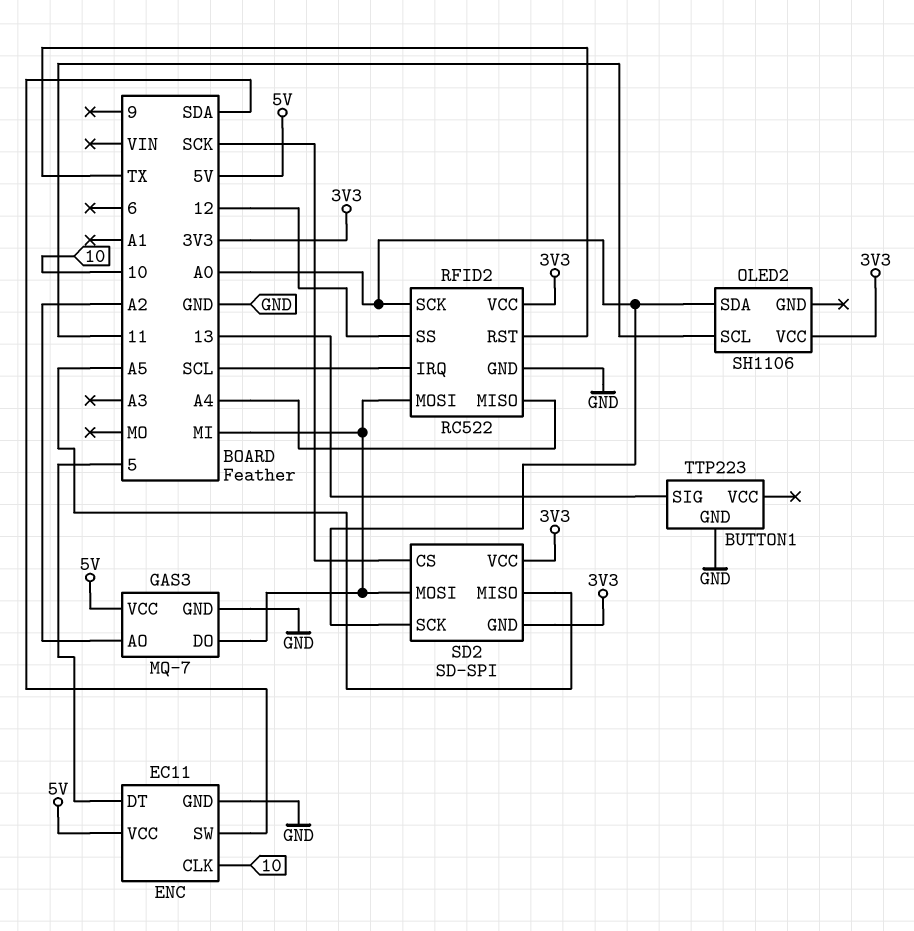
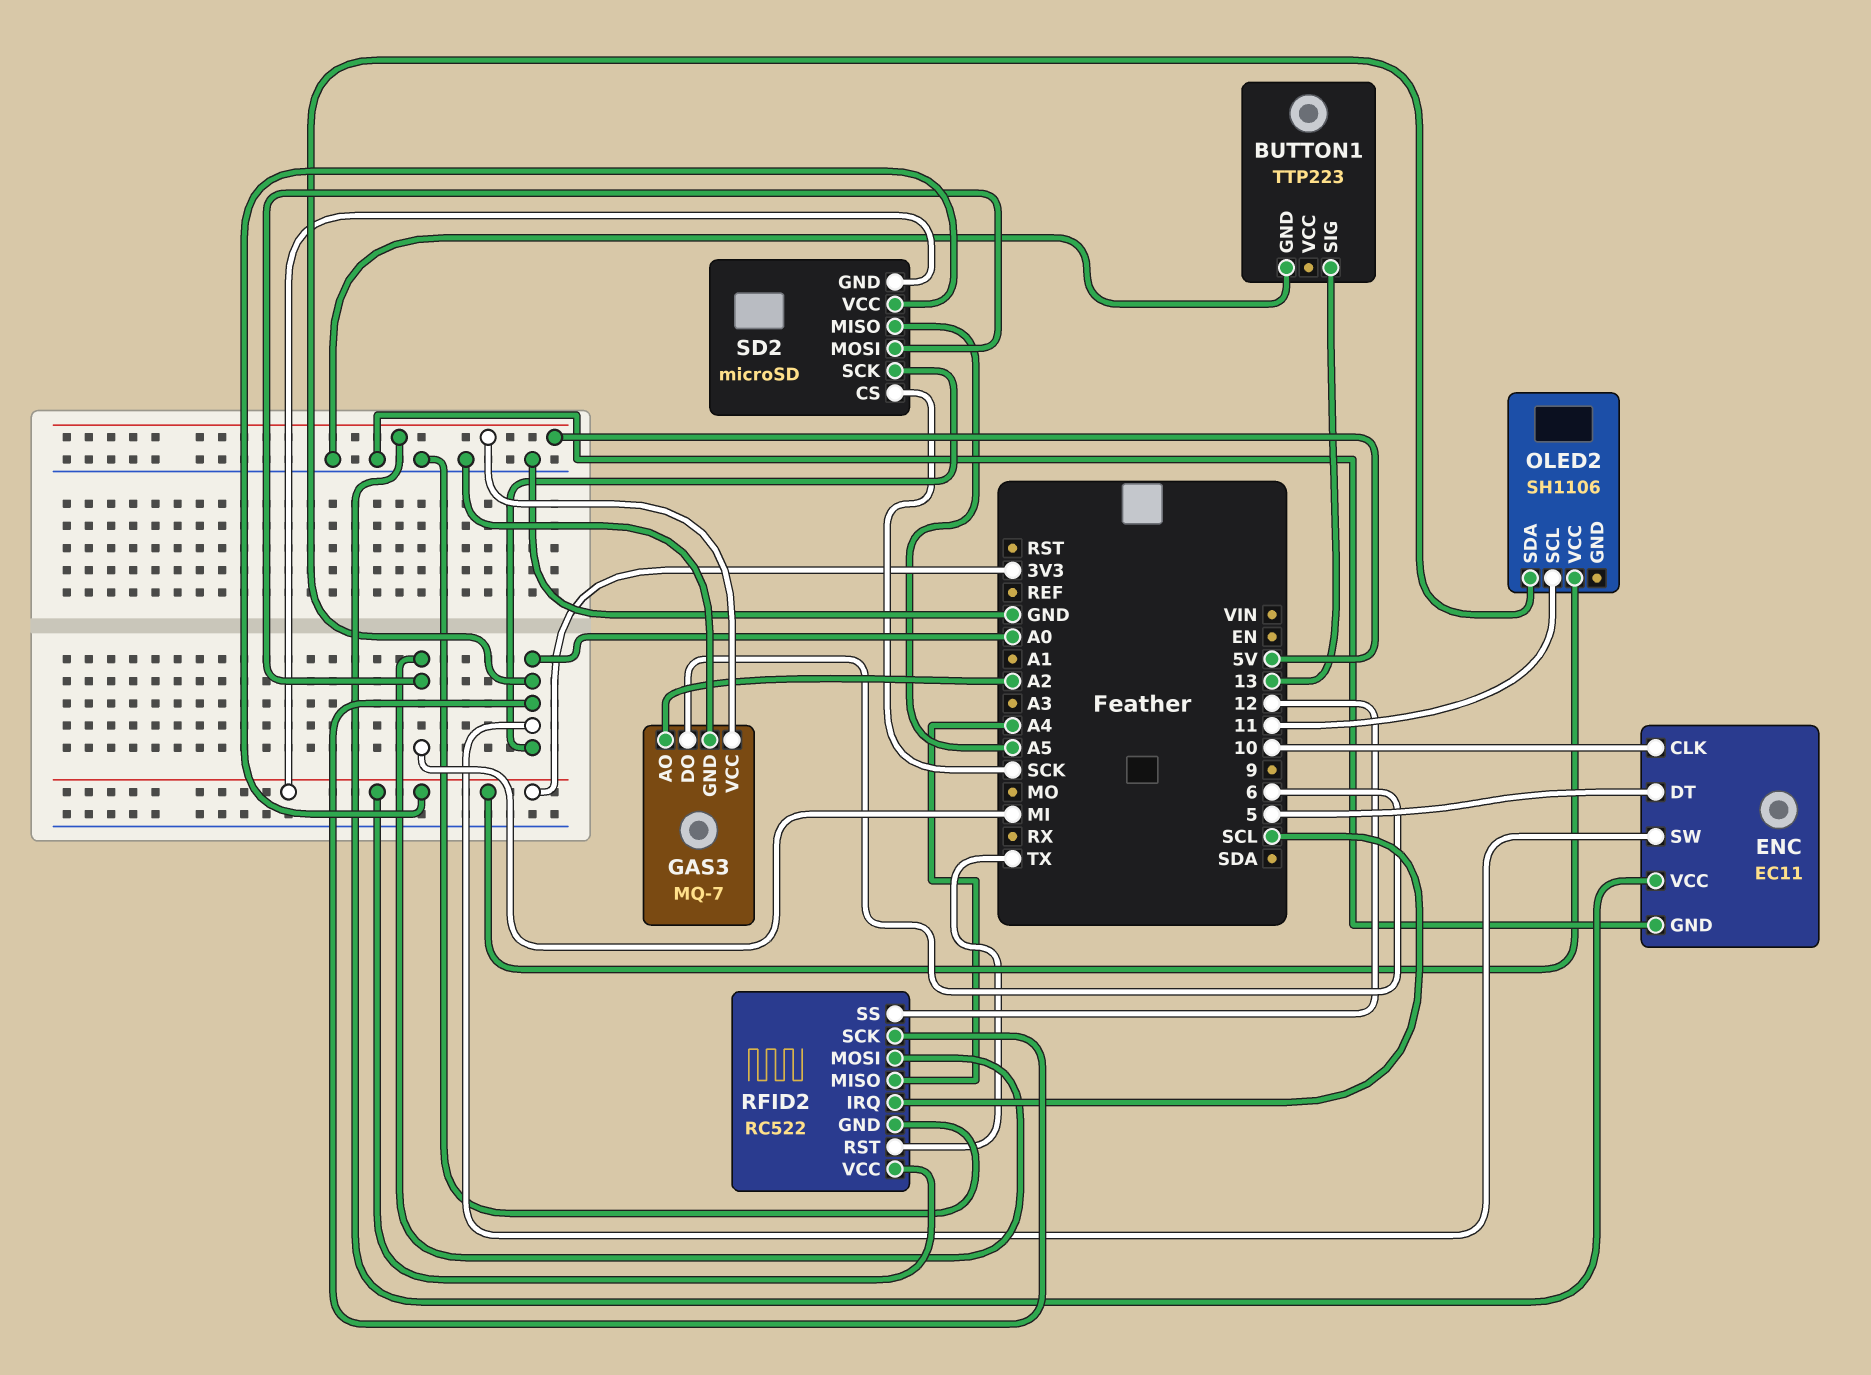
ENC pin SW: SDA -> A0
GAS3 pin DO: MI -> 6
SD2: SD-SPI -> microSD

